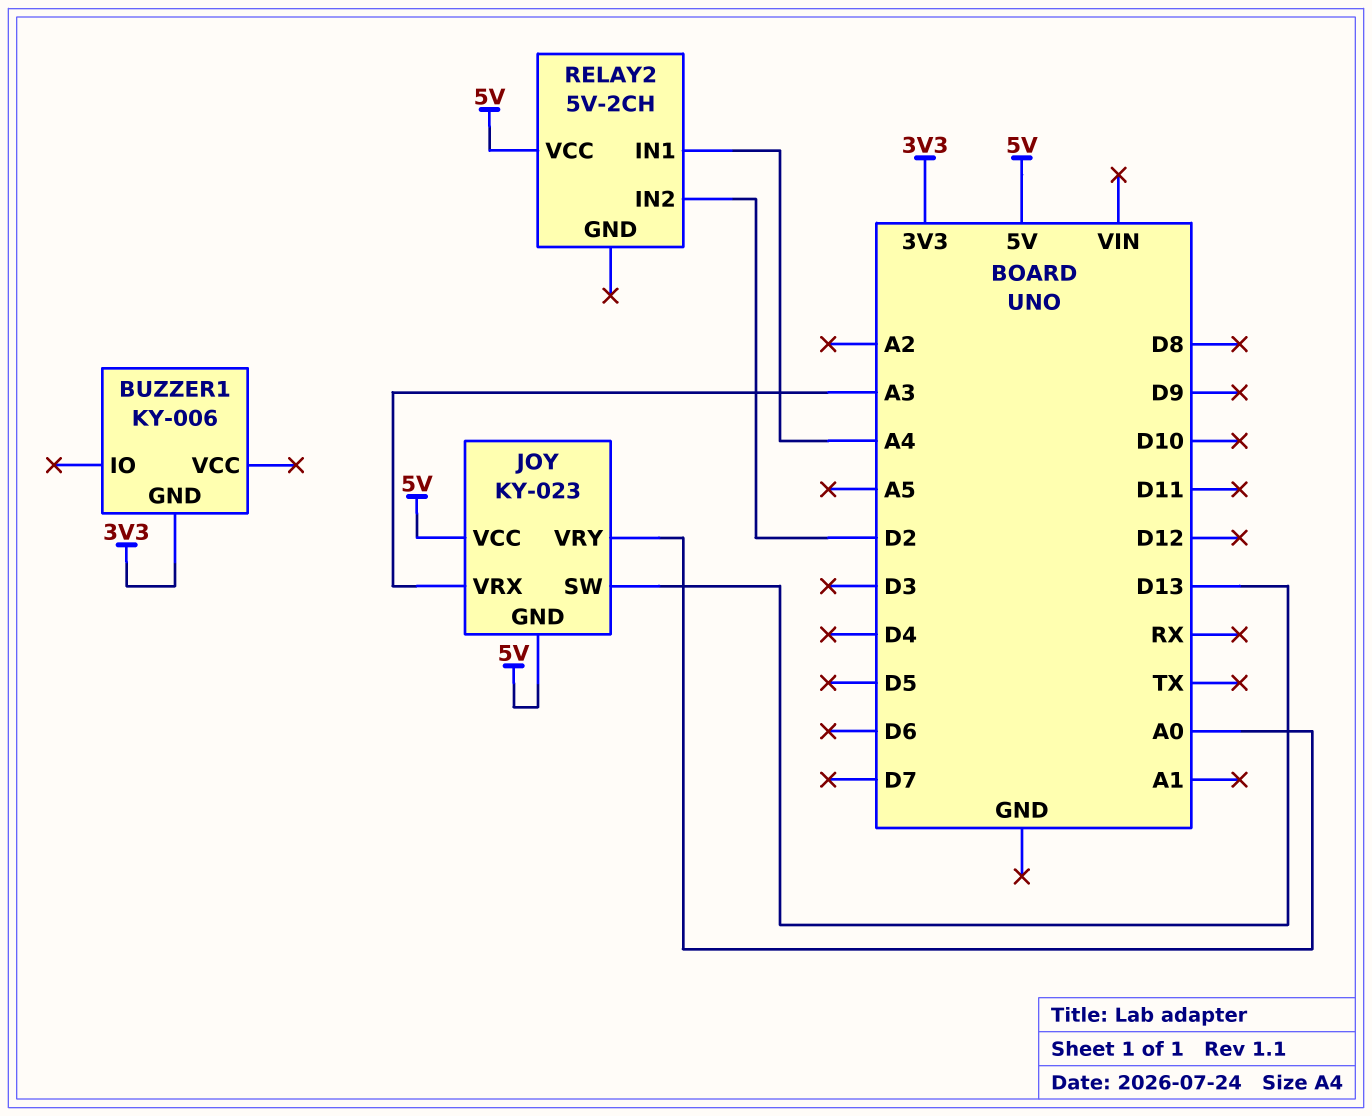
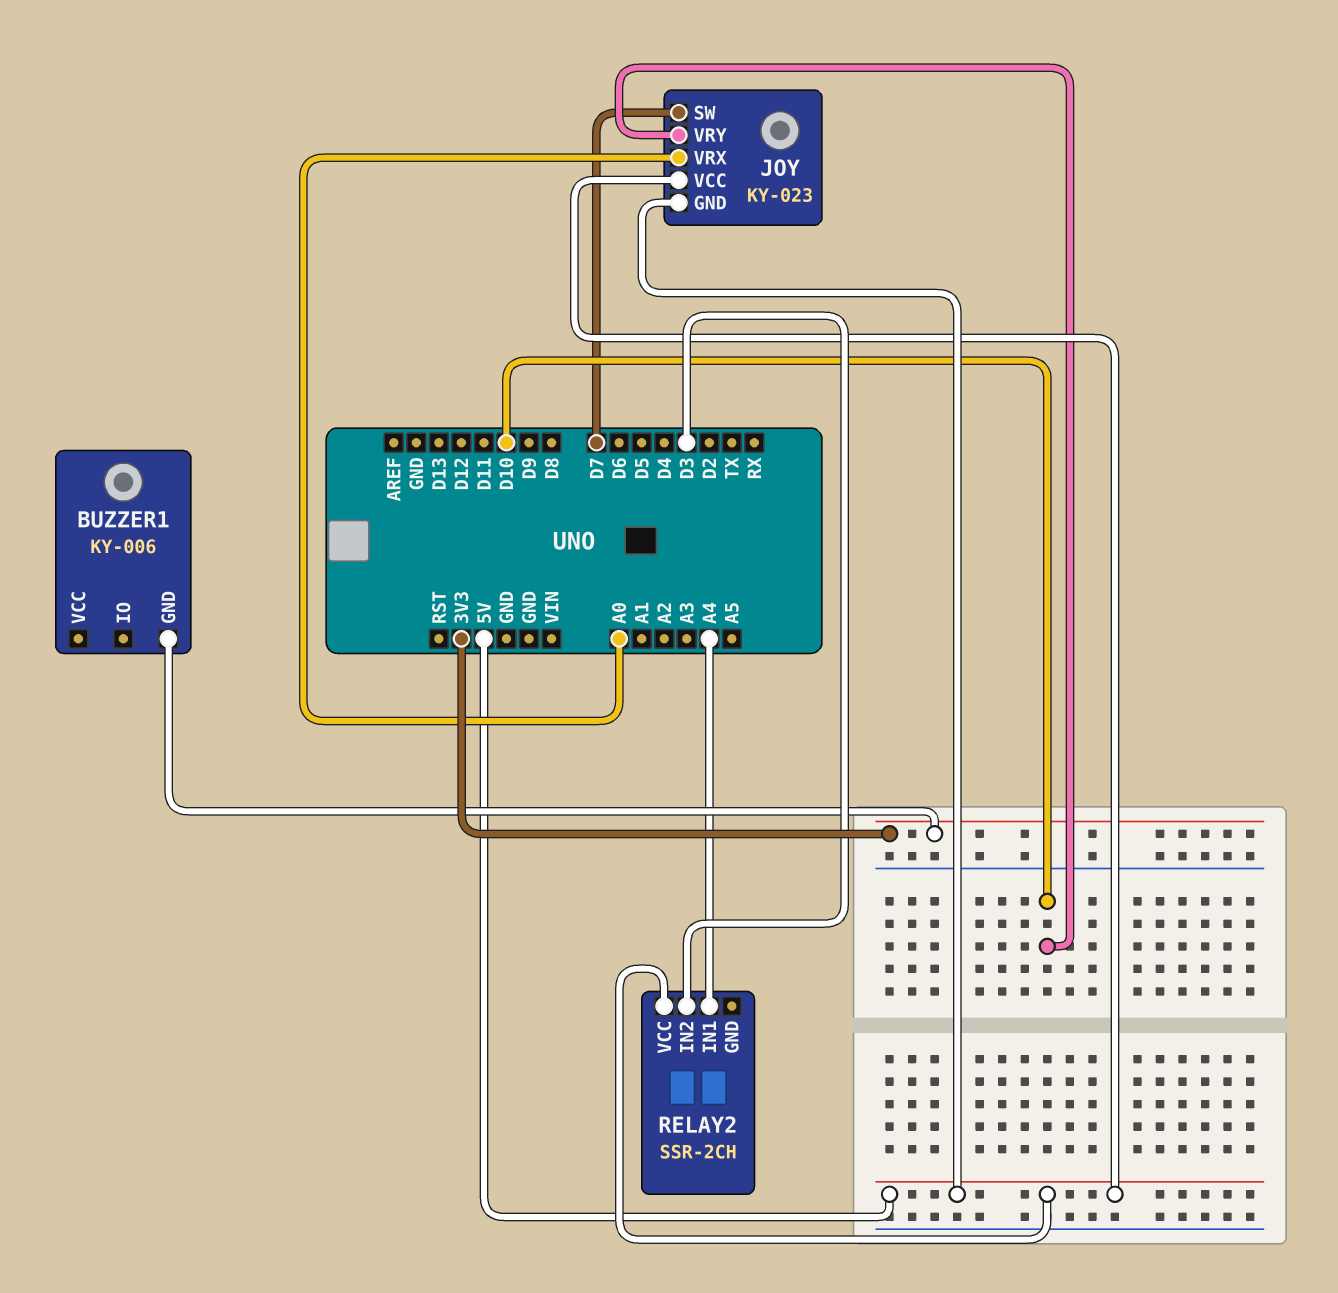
JOY pin SW: D13 -> D7
JOY pin VRX: A3 -> A0
JOY pin VRY: A0 -> D10
RELAY2: 5V-2CH -> SSR-2CH
RELAY2 pin IN2: D2 -> D3

